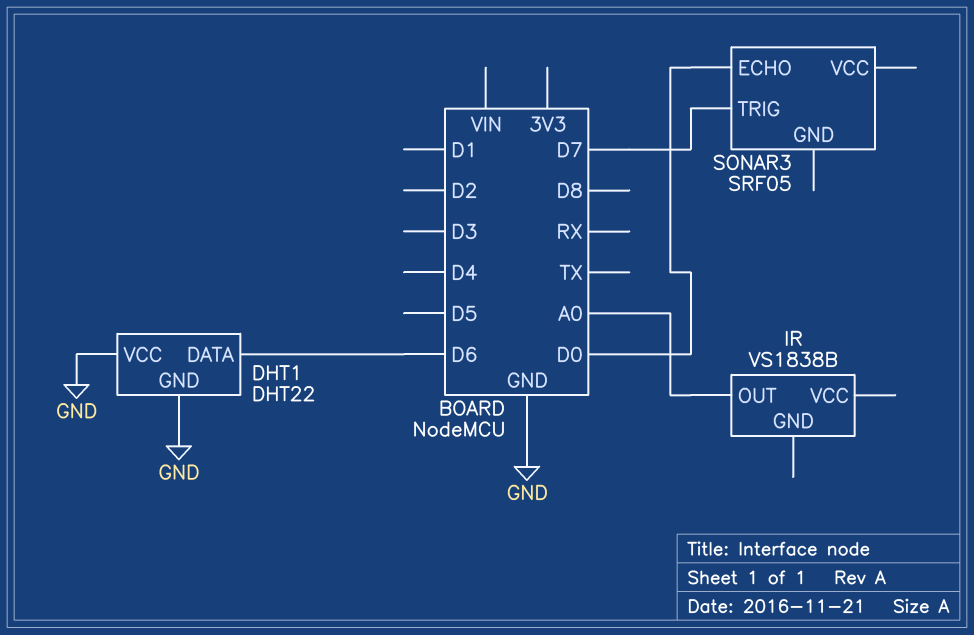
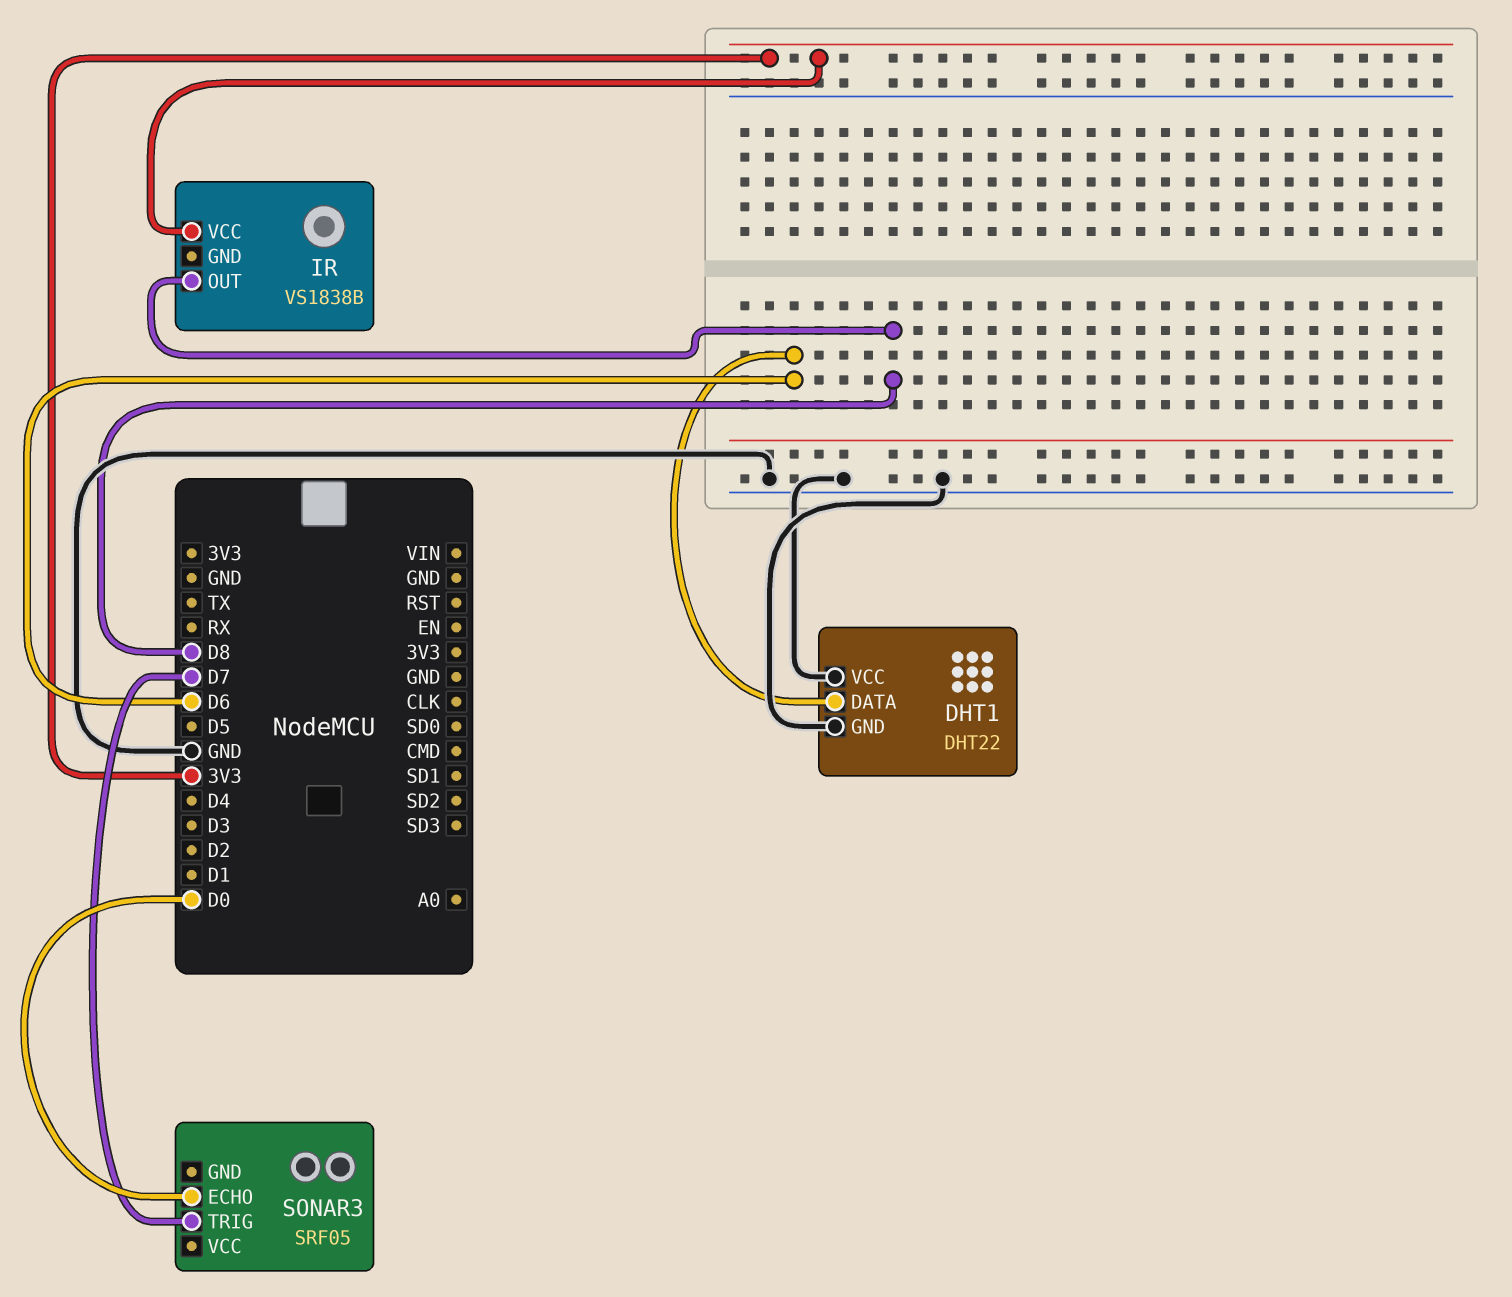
IR pin OUT: A0 -> D8
IR pin VCC: none -> 3V3

